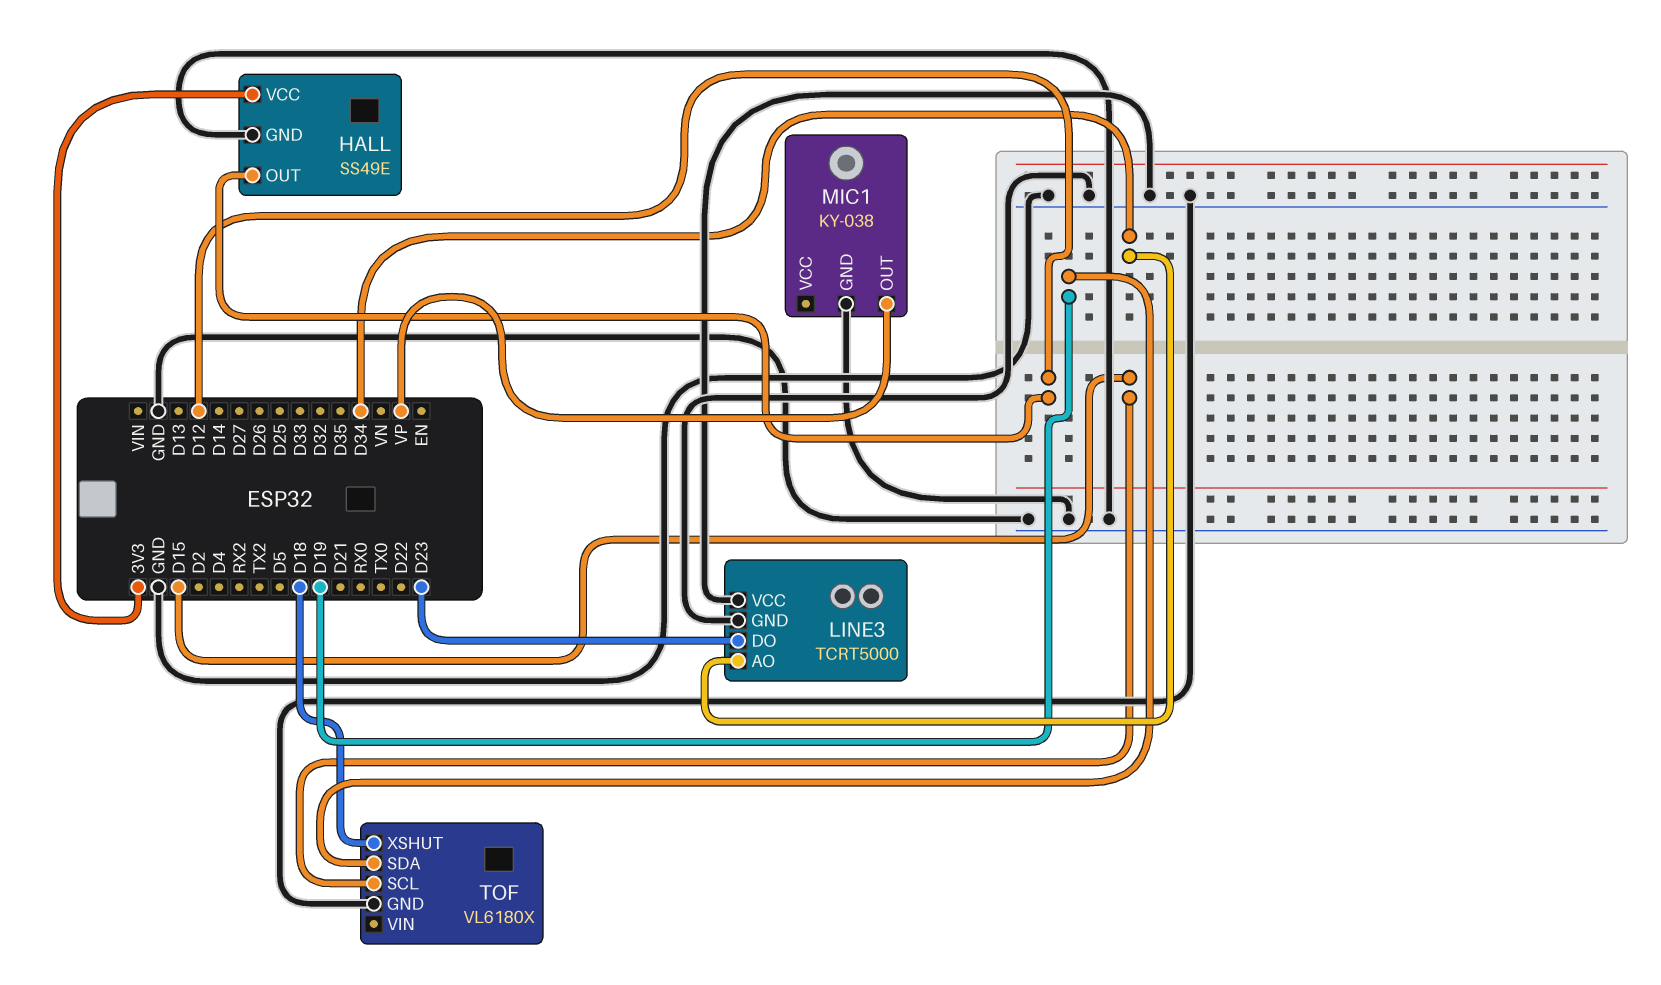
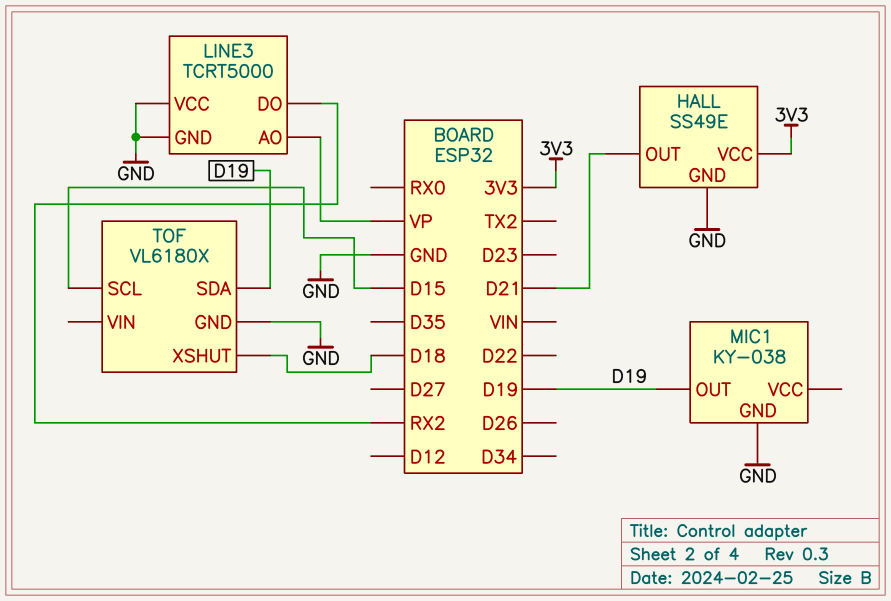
HALL pin OUT: D12 -> D21
LINE3 pin AO: D34 -> VP
LINE3 pin DO: D23 -> RX2
MIC1 pin OUT: VP -> D19

